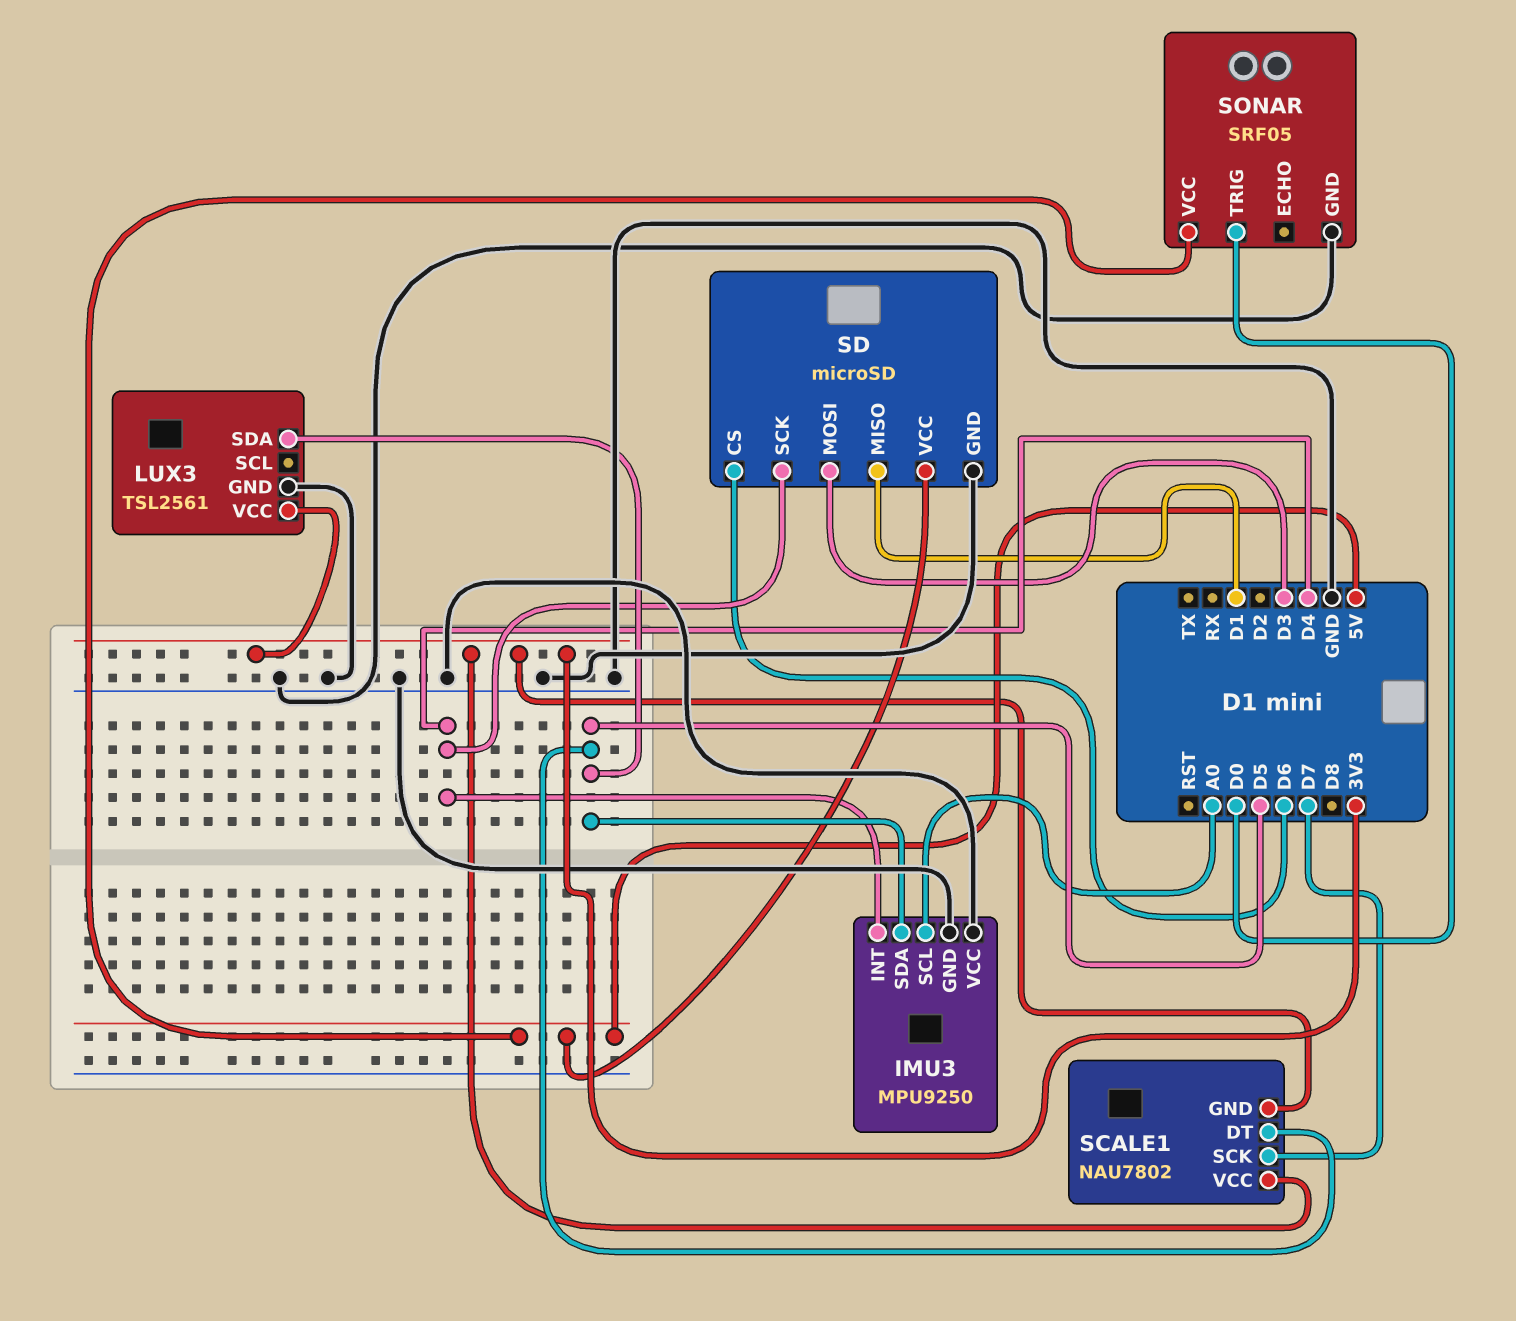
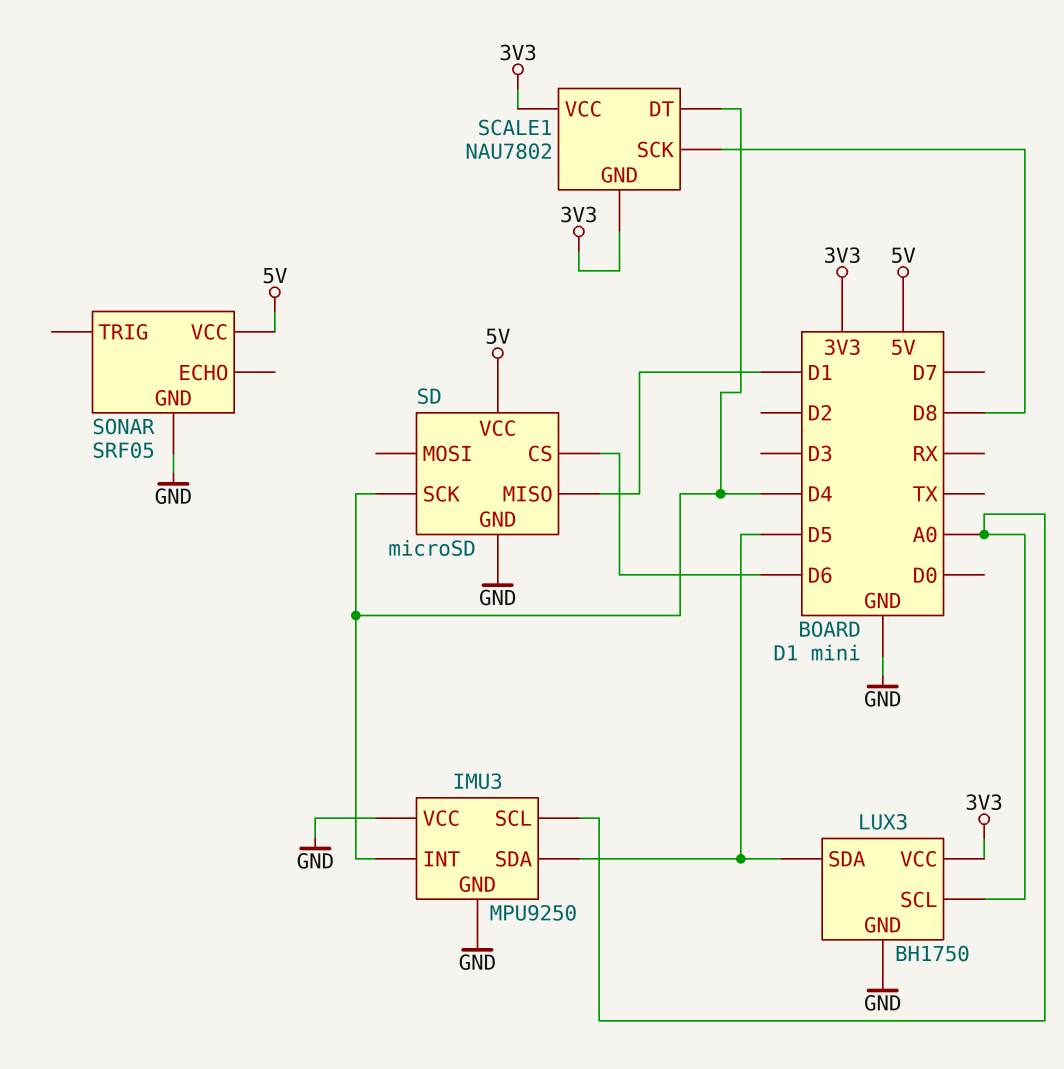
LUX3: TSL2561 -> BH1750
LUX3 pin SCL: none -> A0
SCALE1 pin DT: D5 -> D4
SCALE1 pin SCK: D7 -> D8
SD pin MOSI: D3 -> none
SONAR pin TRIG: D0 -> none

